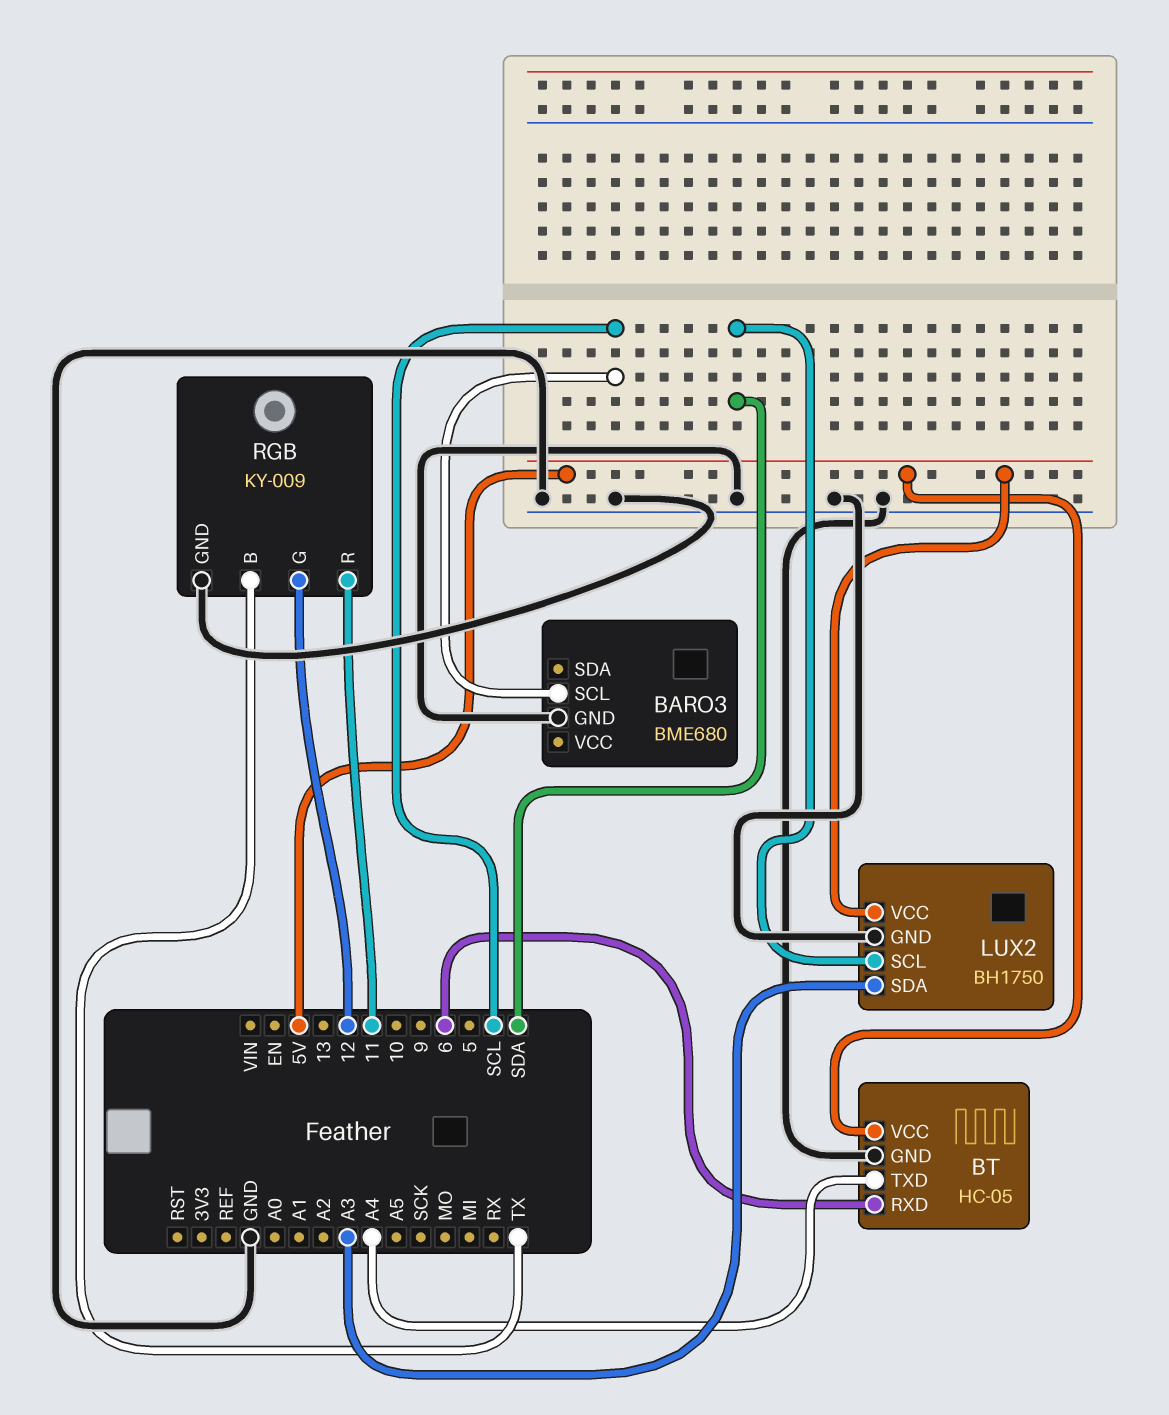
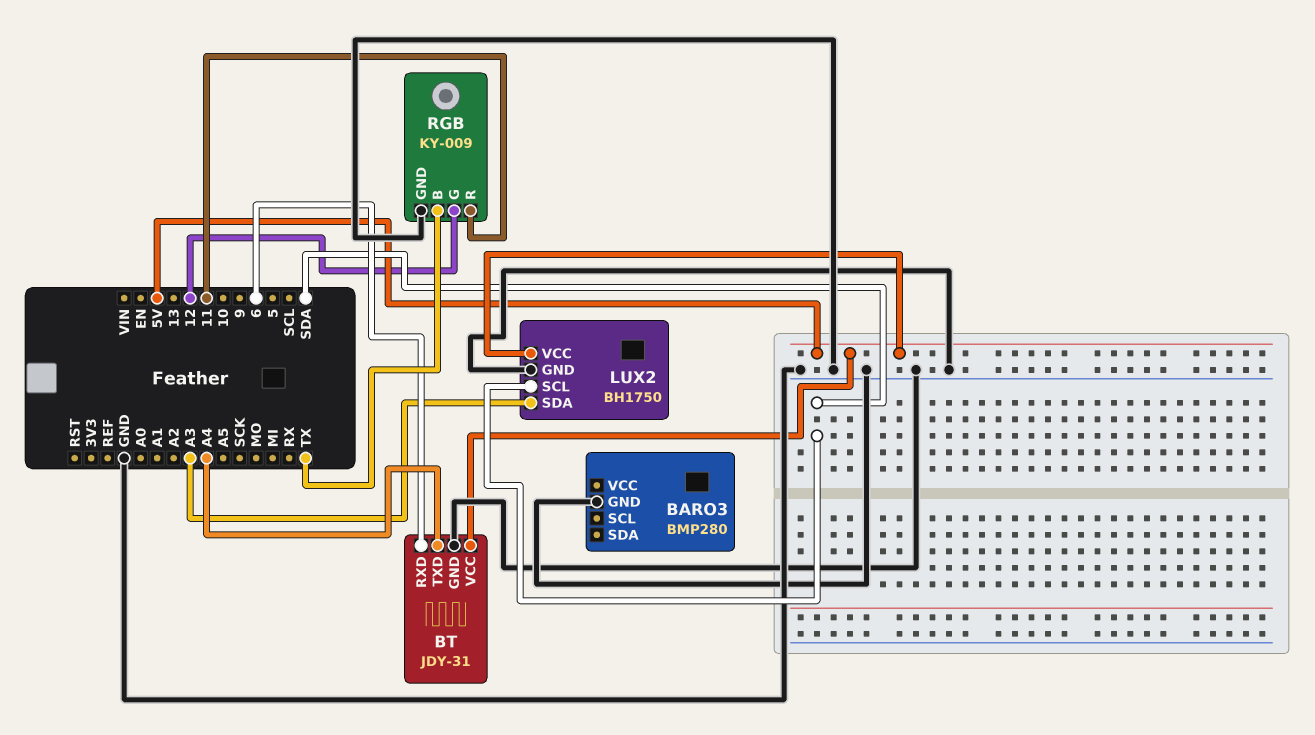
BARO3: BME680 -> BMP280
BARO3 pin SCL: SCL -> none
BT: HC-05 -> JDY-31

